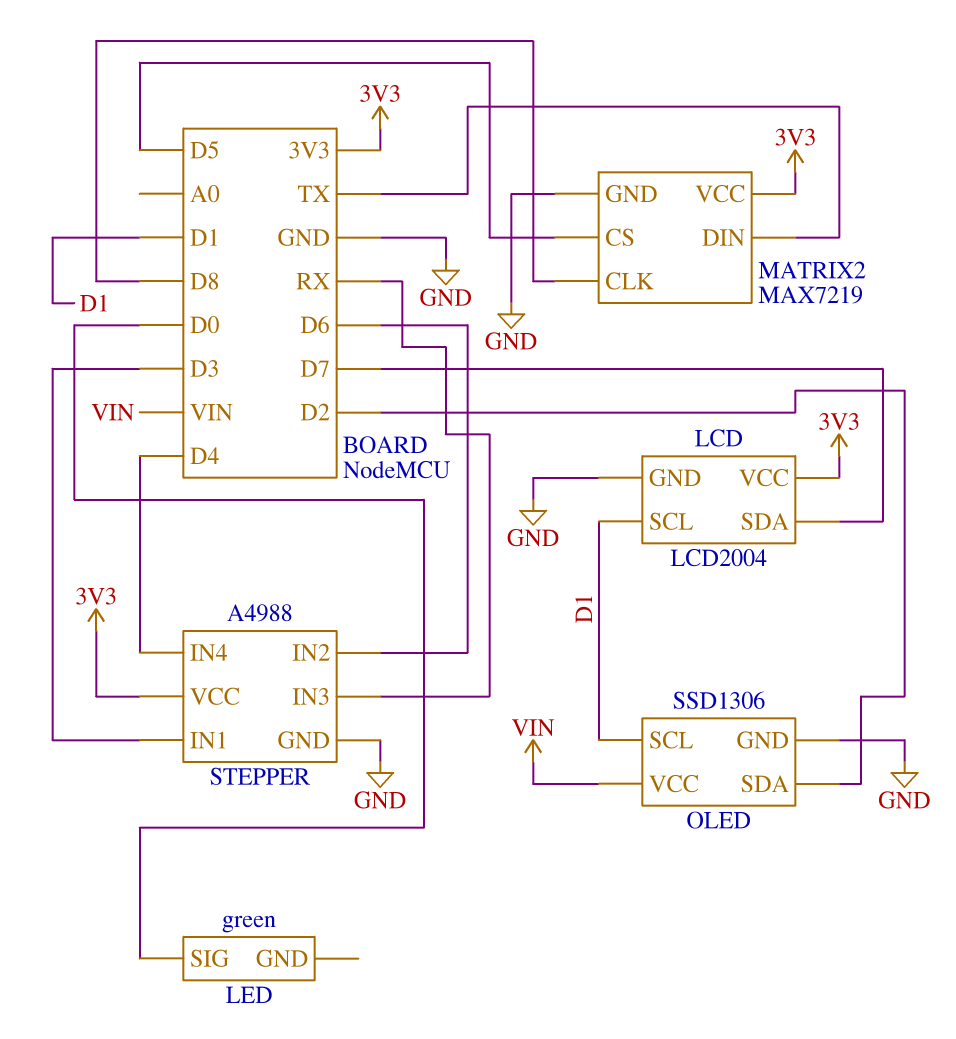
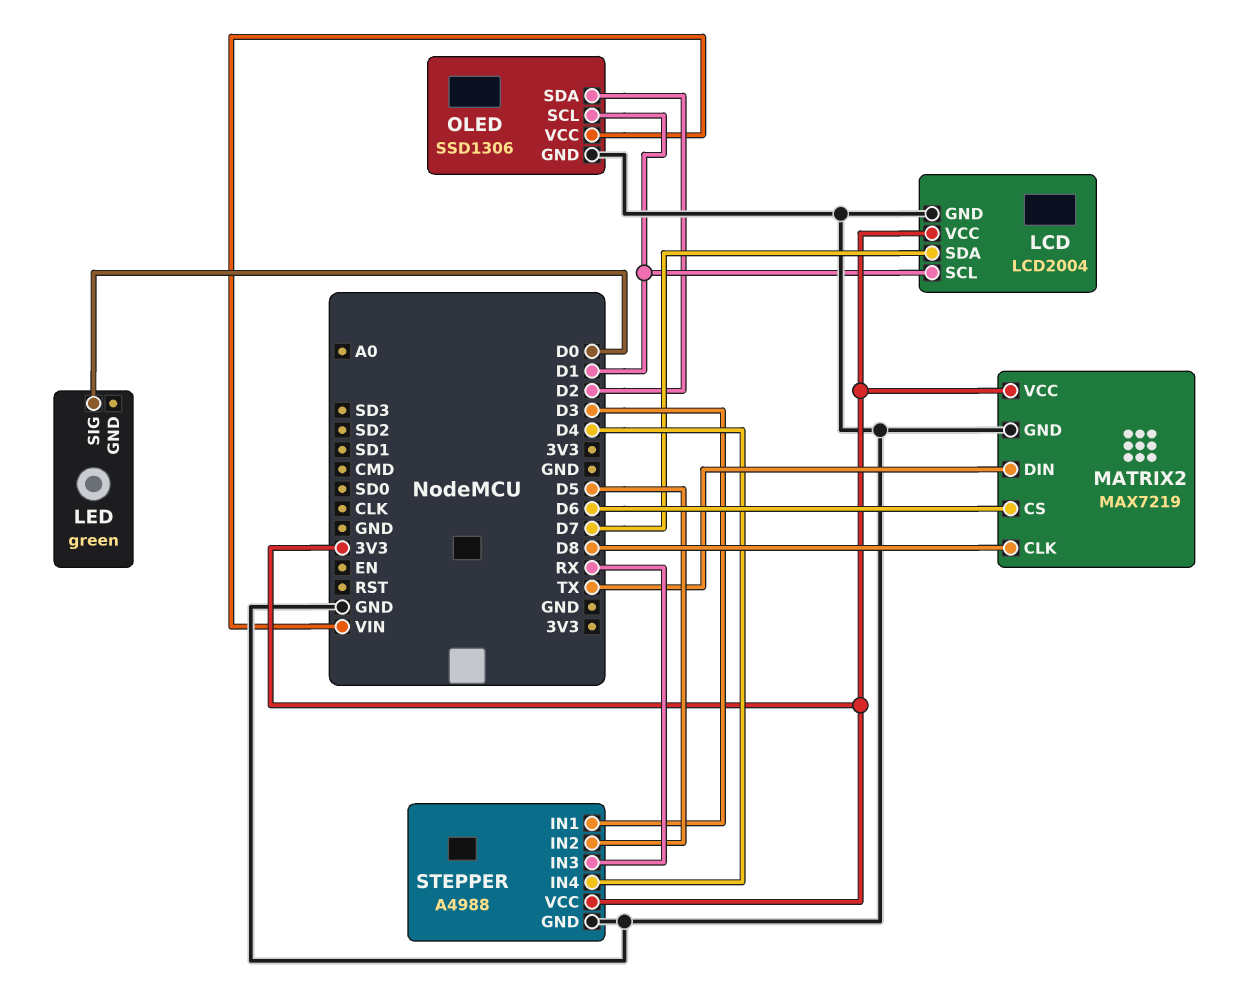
MATRIX2 pin CS: D5 -> D6
STEPPER pin IN2: D6 -> D5

